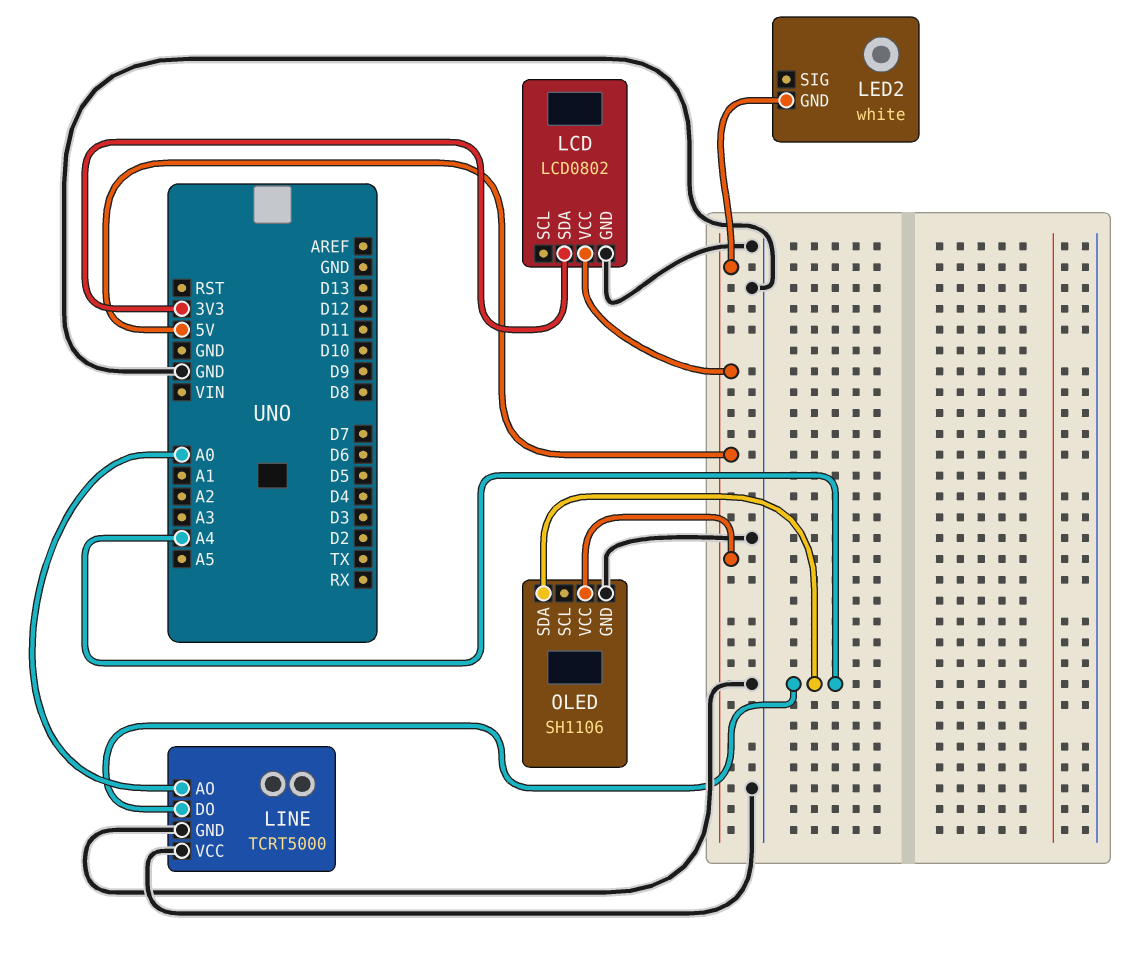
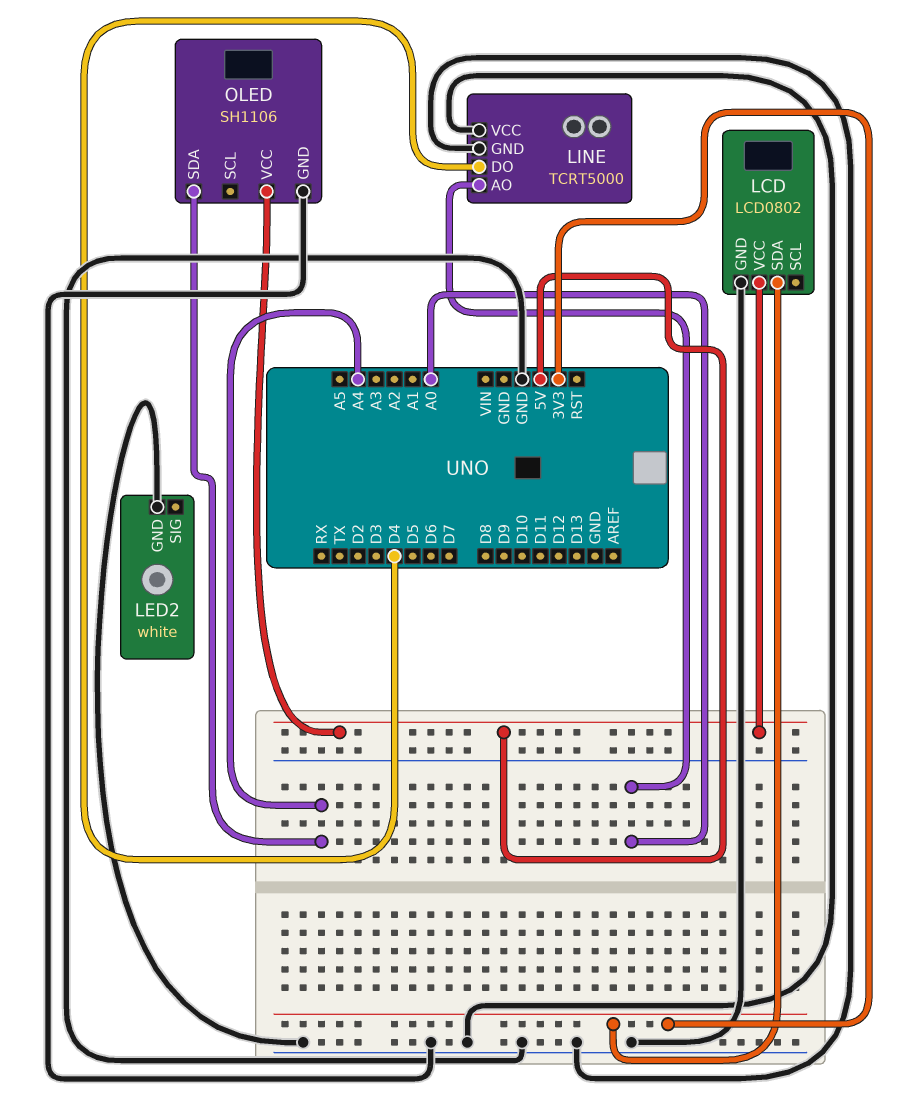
LED2 pin GND: 5V -> GND
LINE pin DO: A4 -> D4

